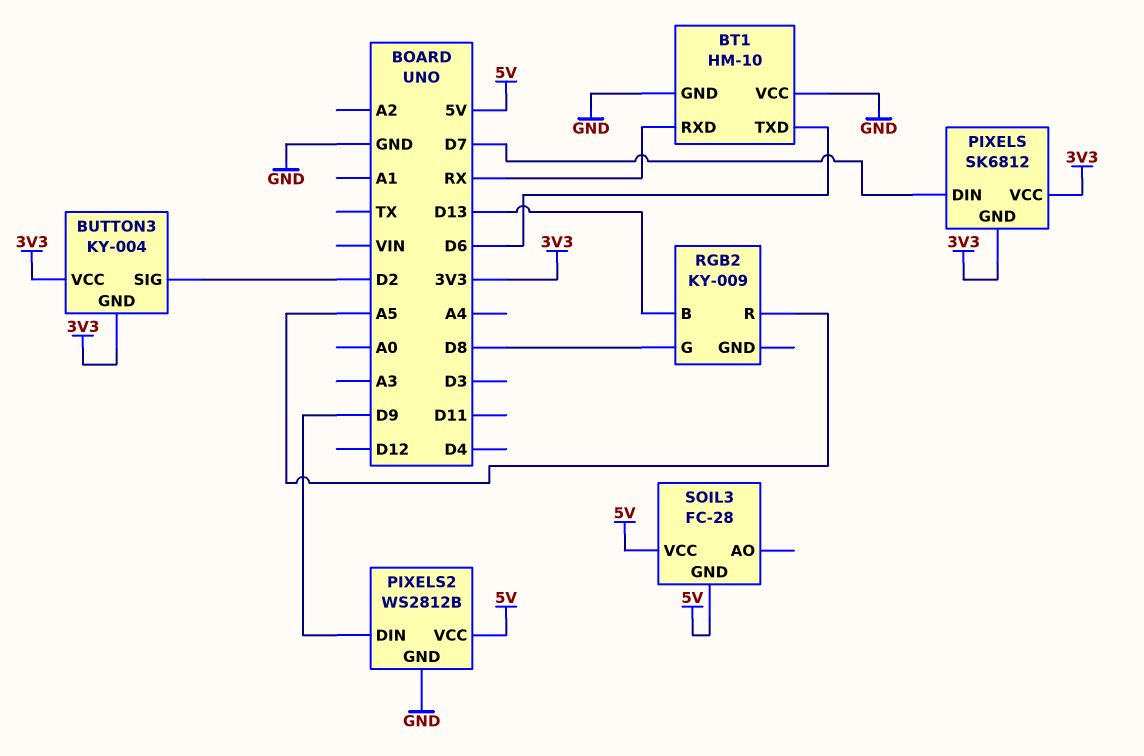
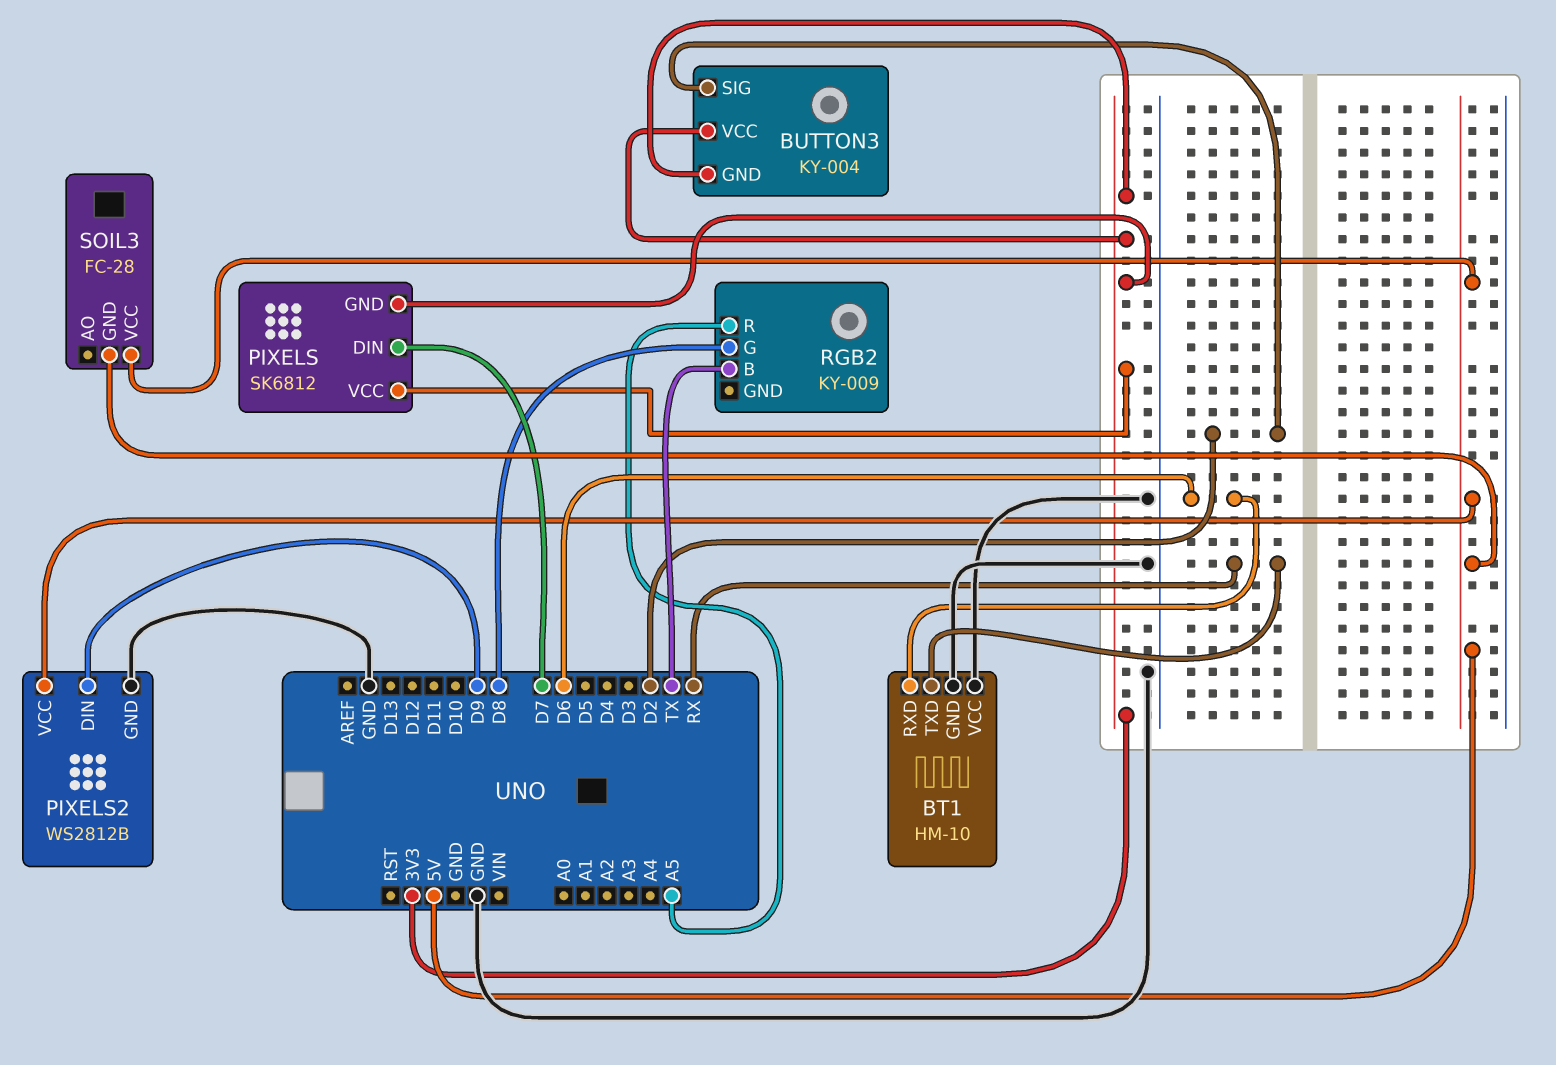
BT1 pin RXD: RX -> D6
BT1 pin TXD: D6 -> RX
RGB2 pin B: D13 -> TX

